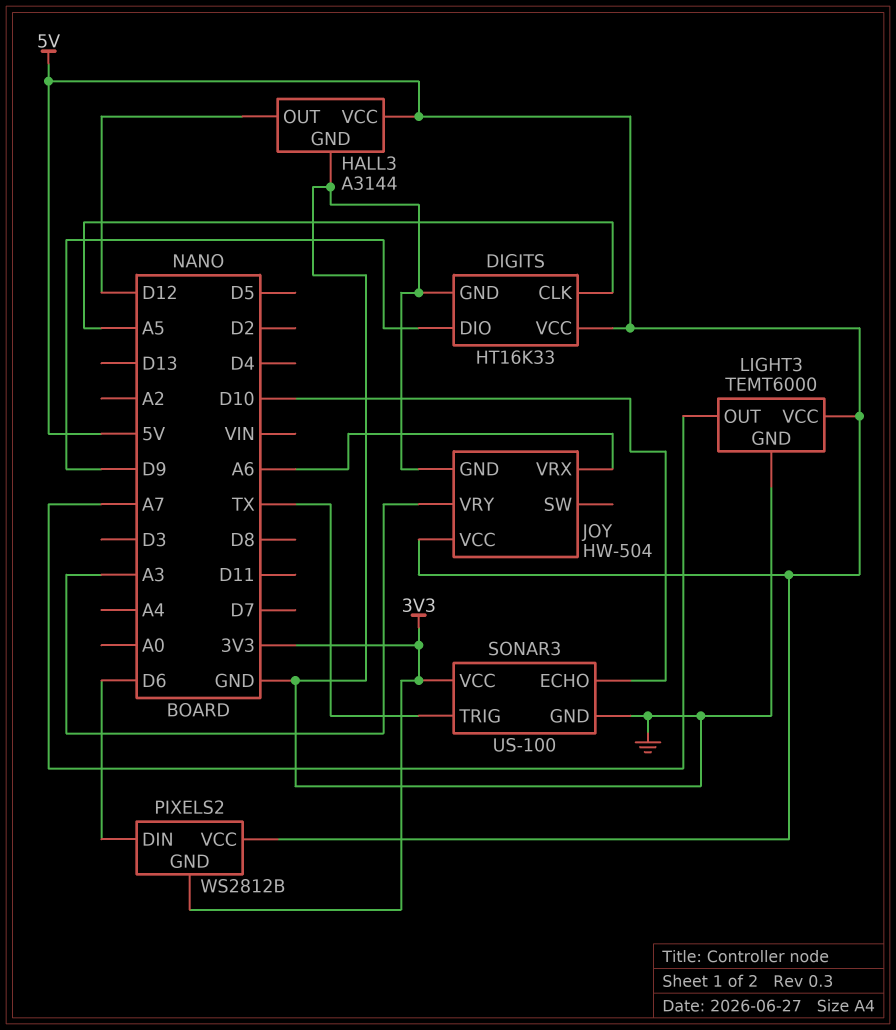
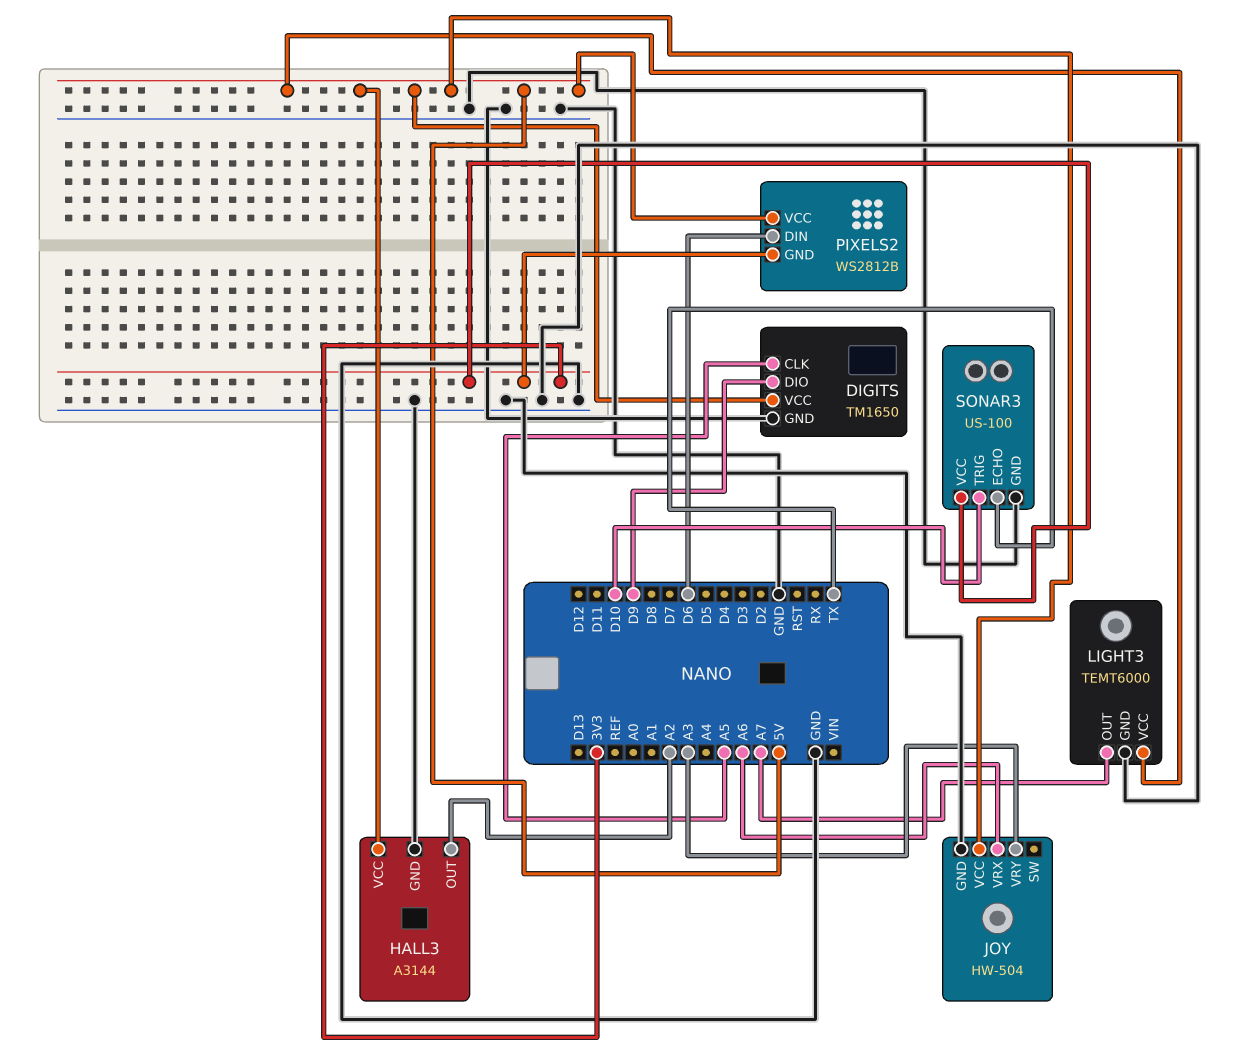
DIGITS: HT16K33 -> TM1650
HALL3 pin OUT: D12 -> A2
SONAR3 pin ECHO: D10 -> TX
SONAR3 pin TRIG: TX -> D10

